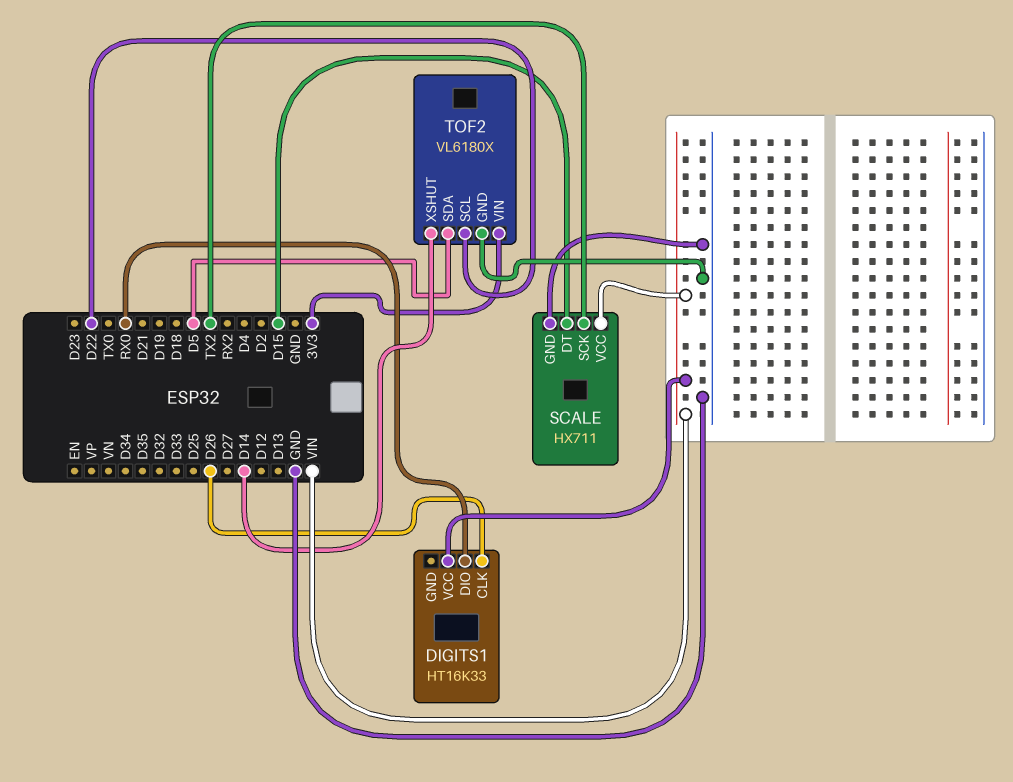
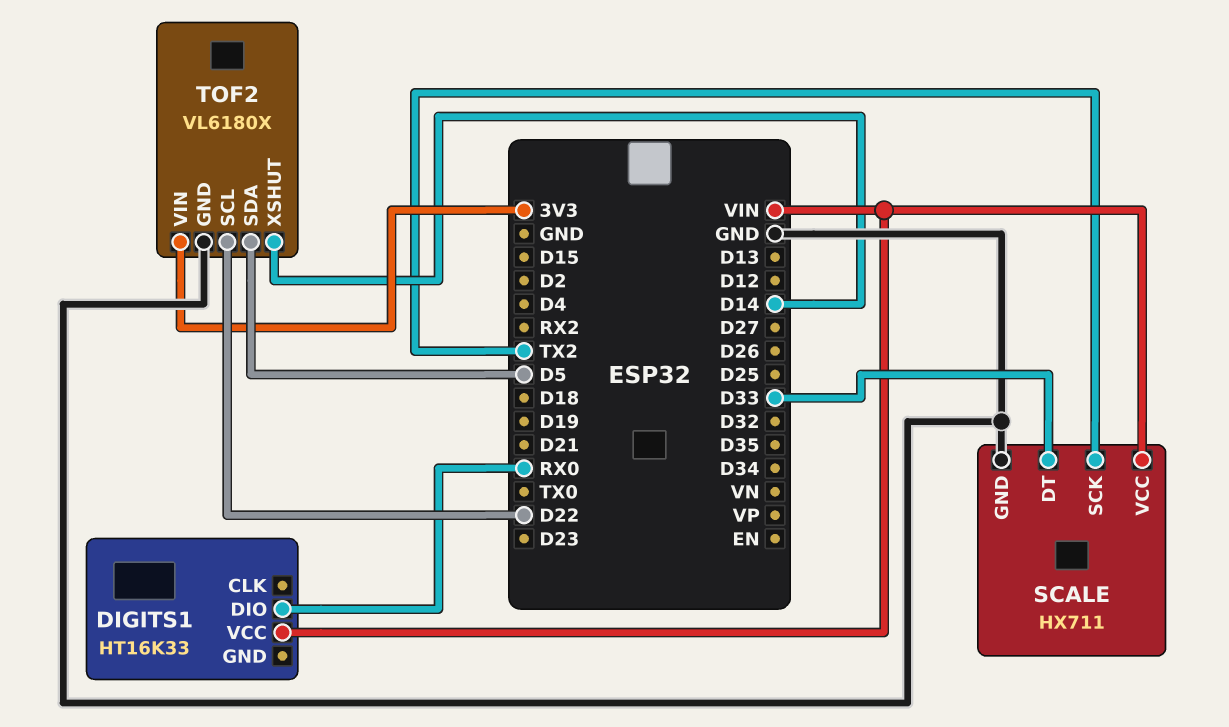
DIGITS1 pin CLK: D26 -> none
SCALE pin DT: D15 -> D33

